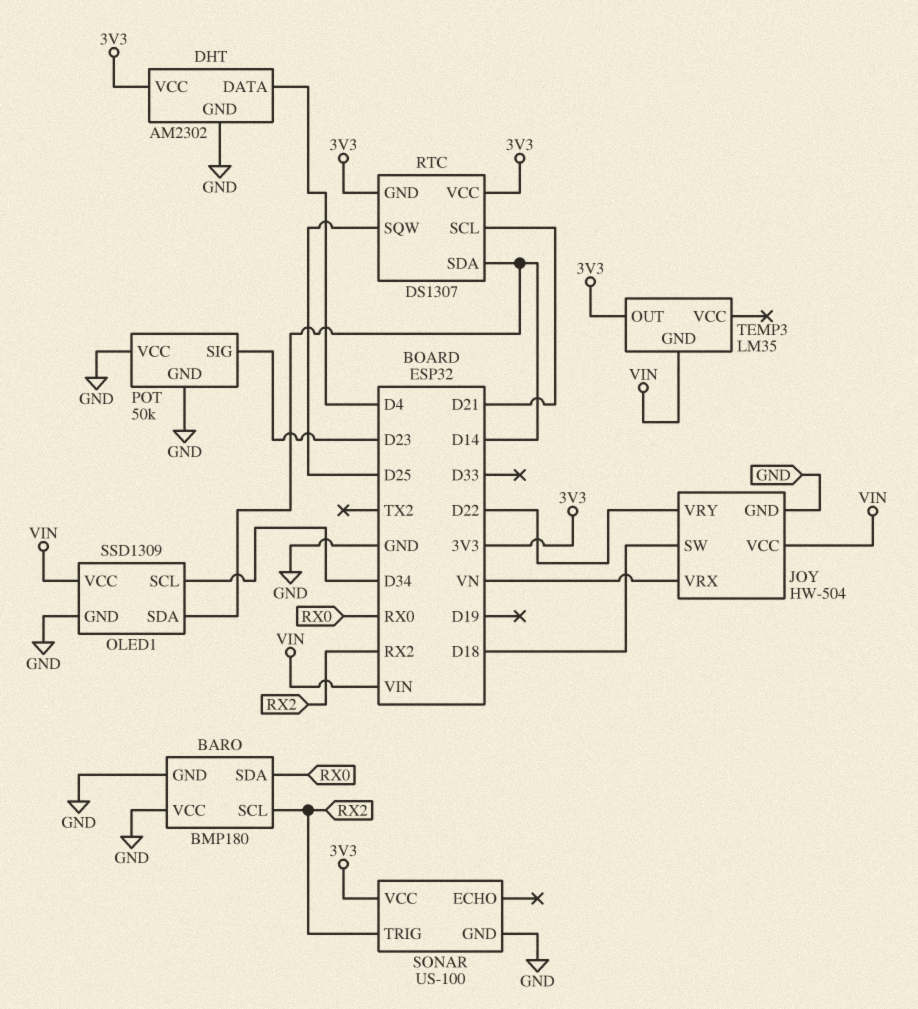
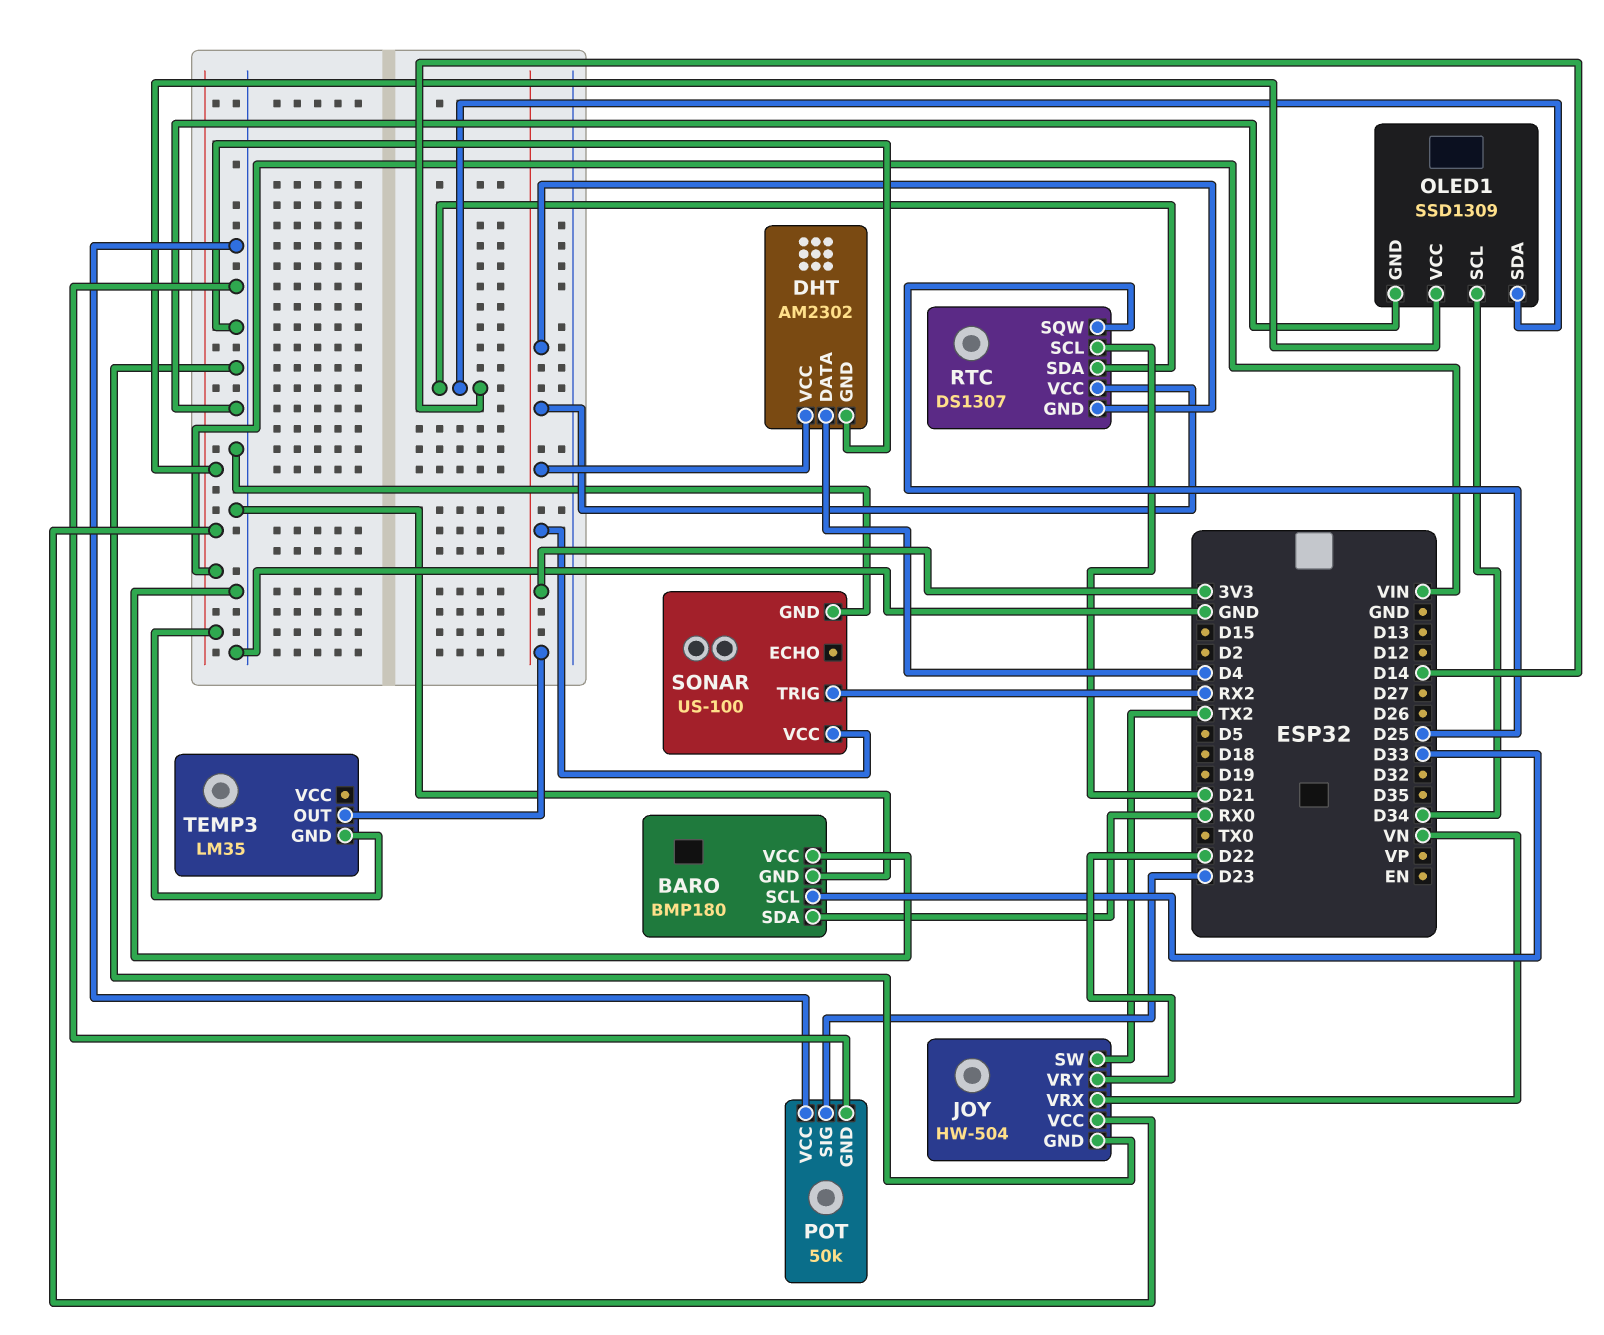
BARO pin SCL: RX2 -> D33
JOY pin SW: D18 -> TX2

